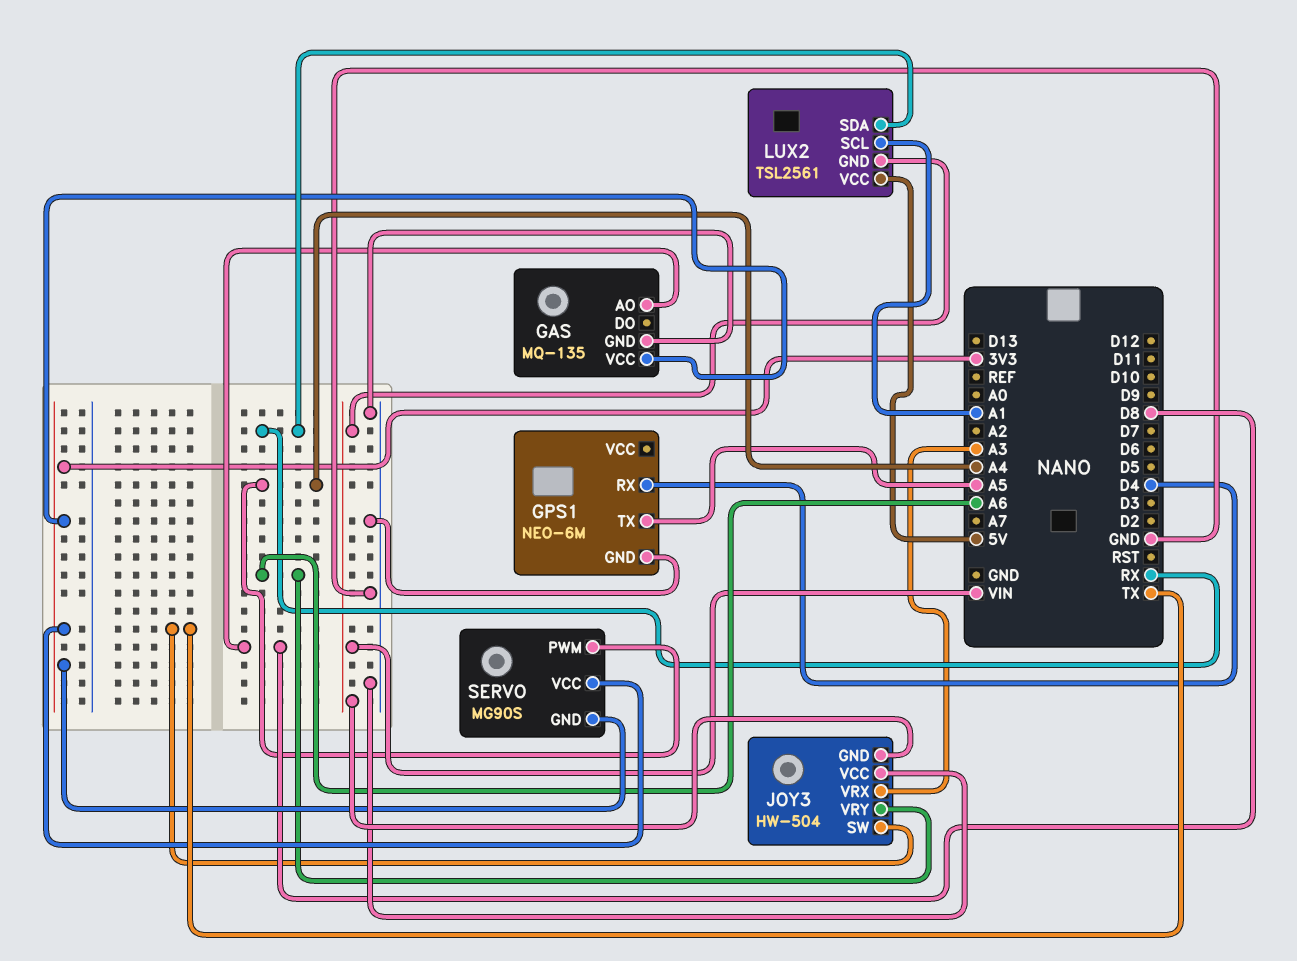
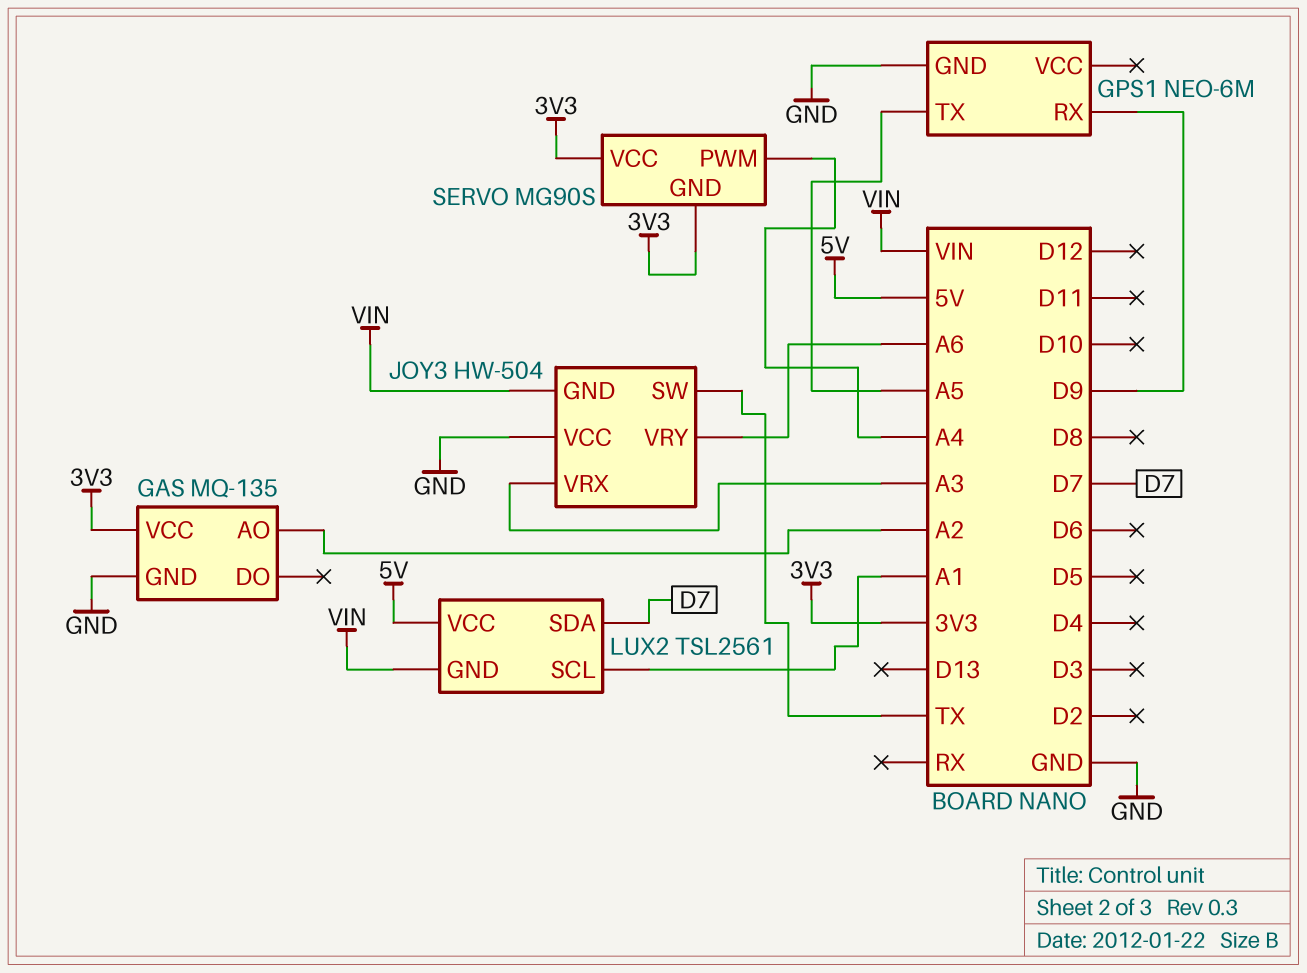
GAS pin AO: D8 -> A2
GPS1 pin RX: D4 -> D9
LUX2 pin SDA: RX -> D7

